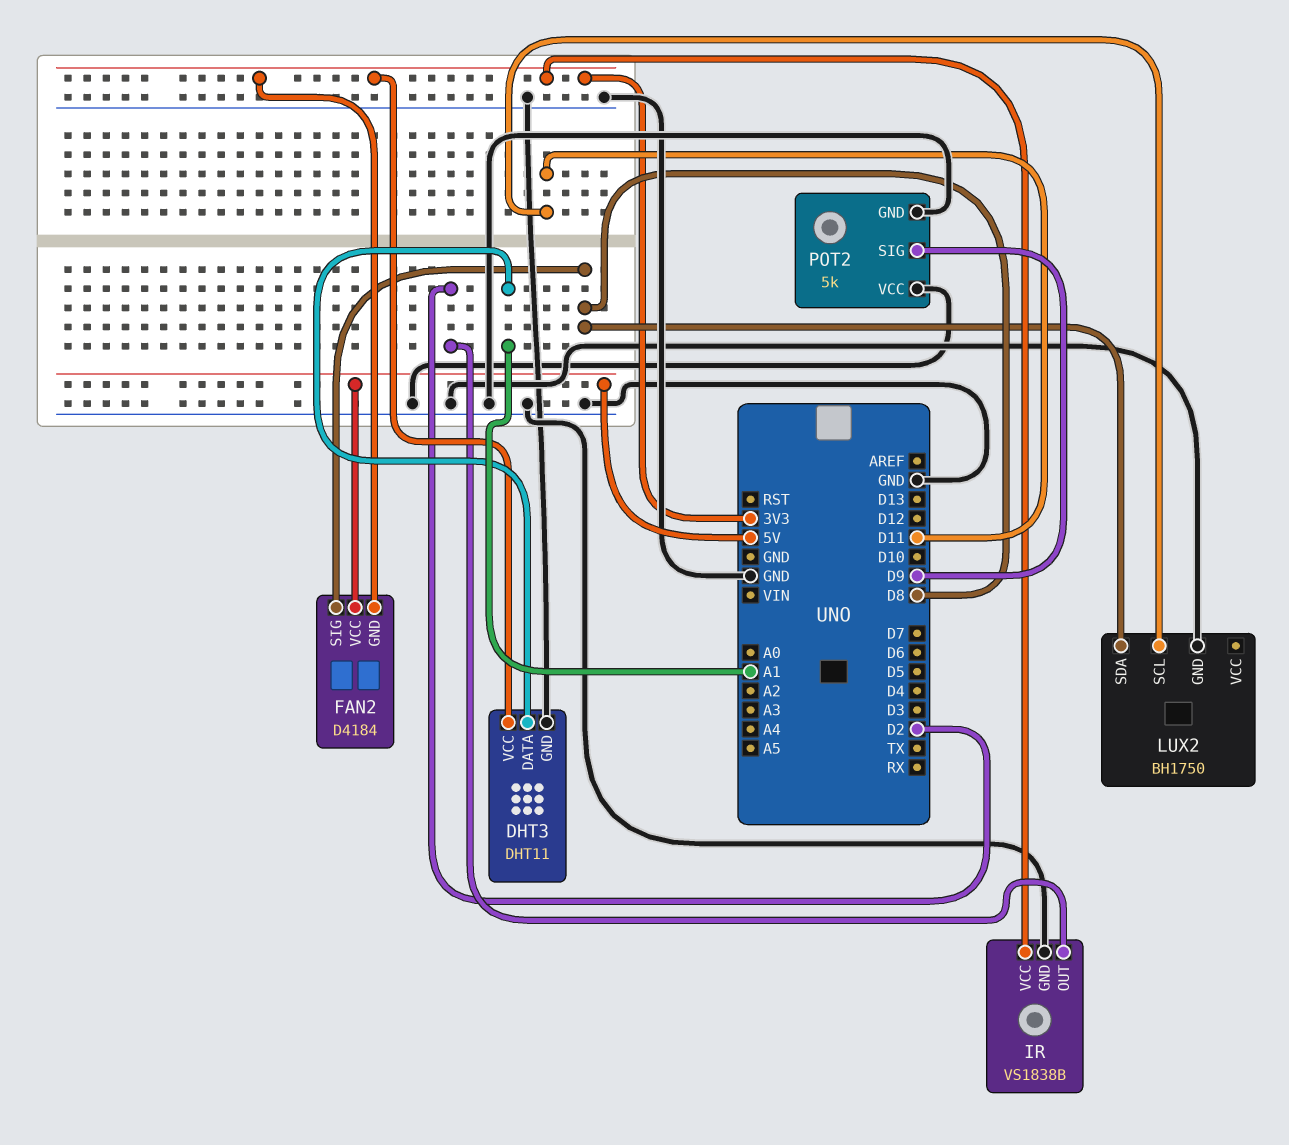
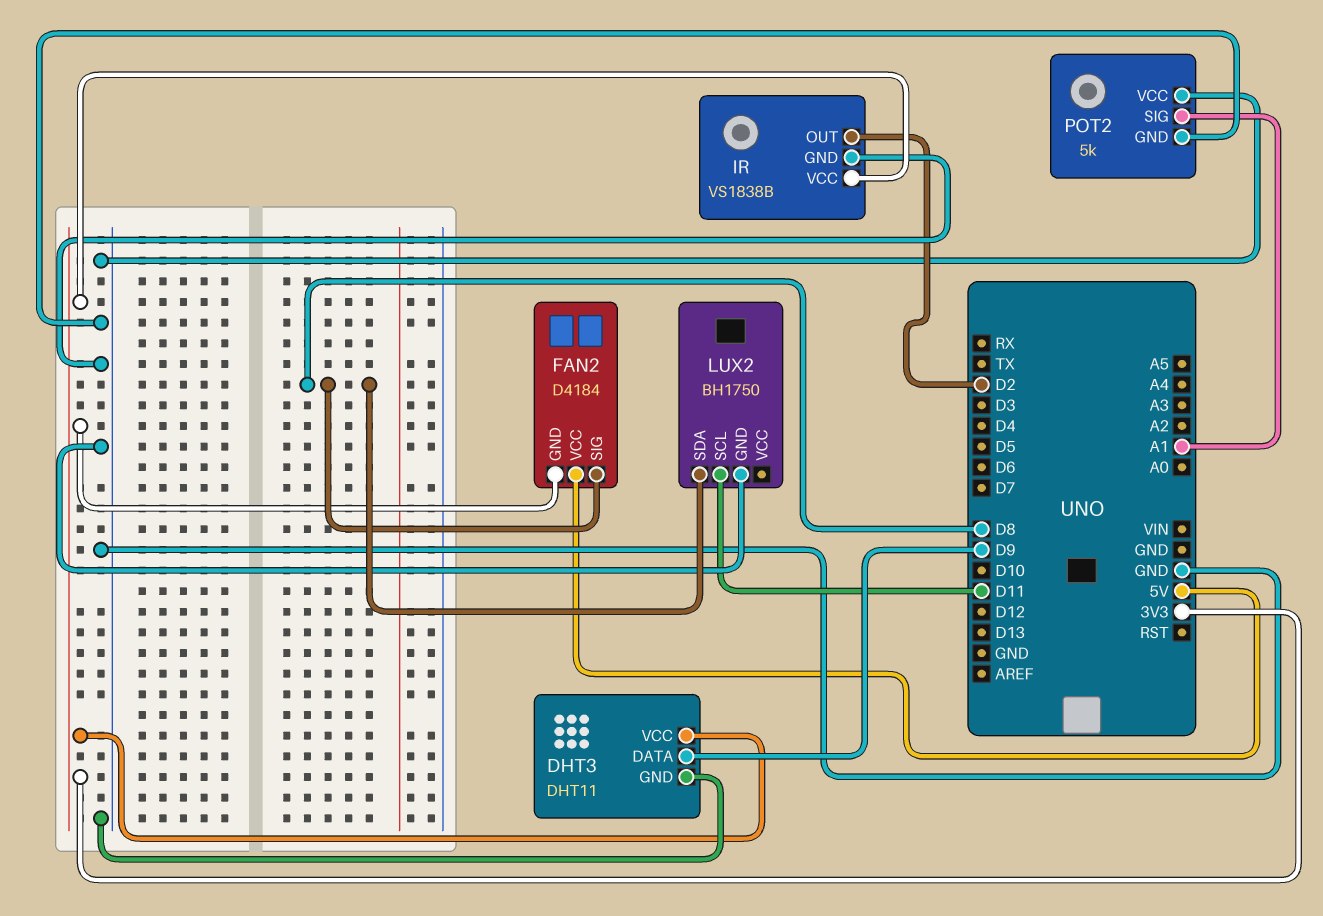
DHT3 pin DATA: A1 -> D9
POT2 pin SIG: D9 -> A1

